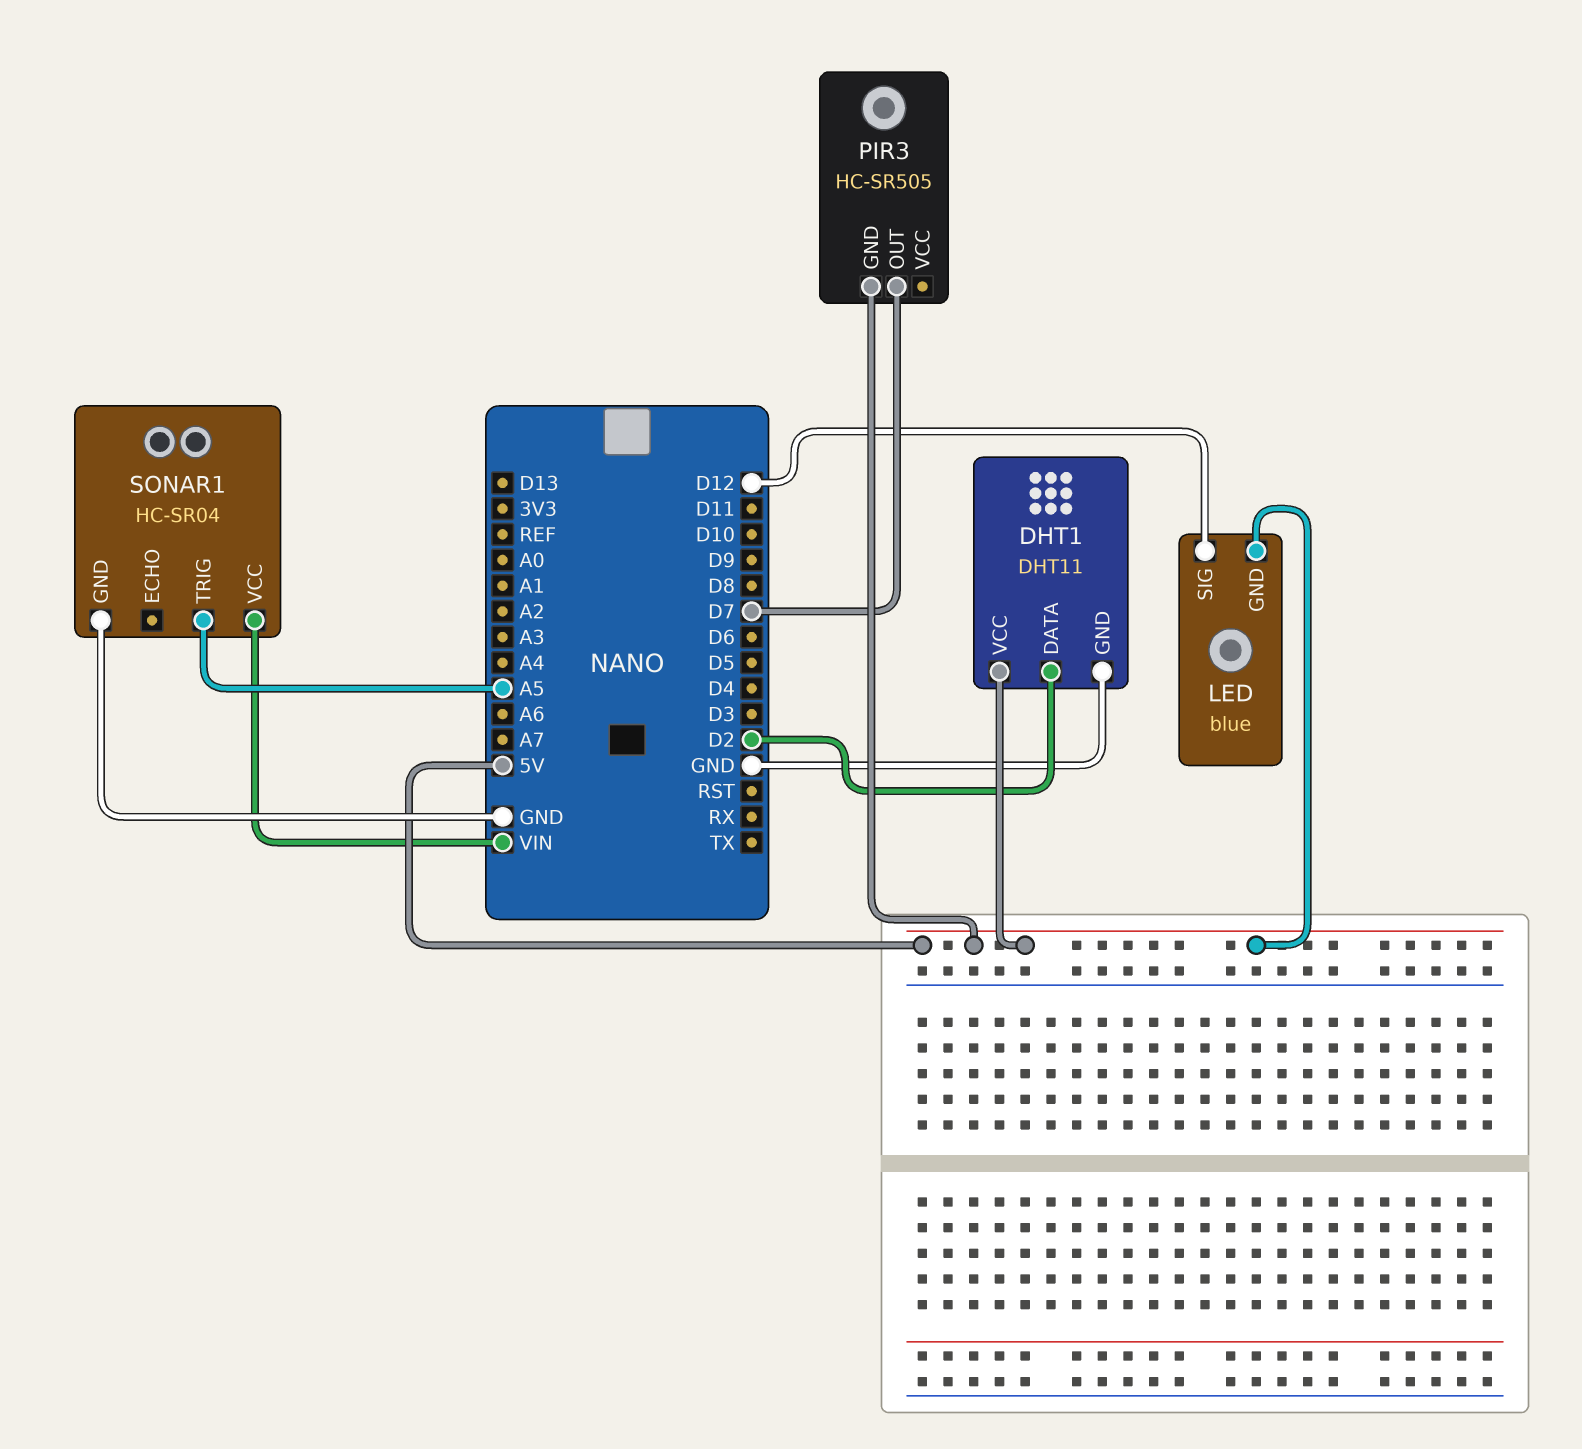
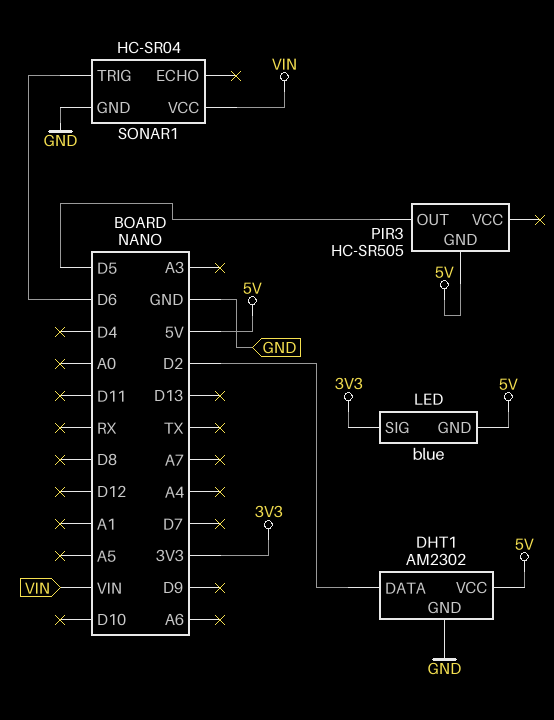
DHT1: DHT11 -> AM2302
LED pin SIG: D12 -> 3V3
PIR3 pin OUT: D7 -> D5
SONAR1 pin TRIG: A5 -> D6

